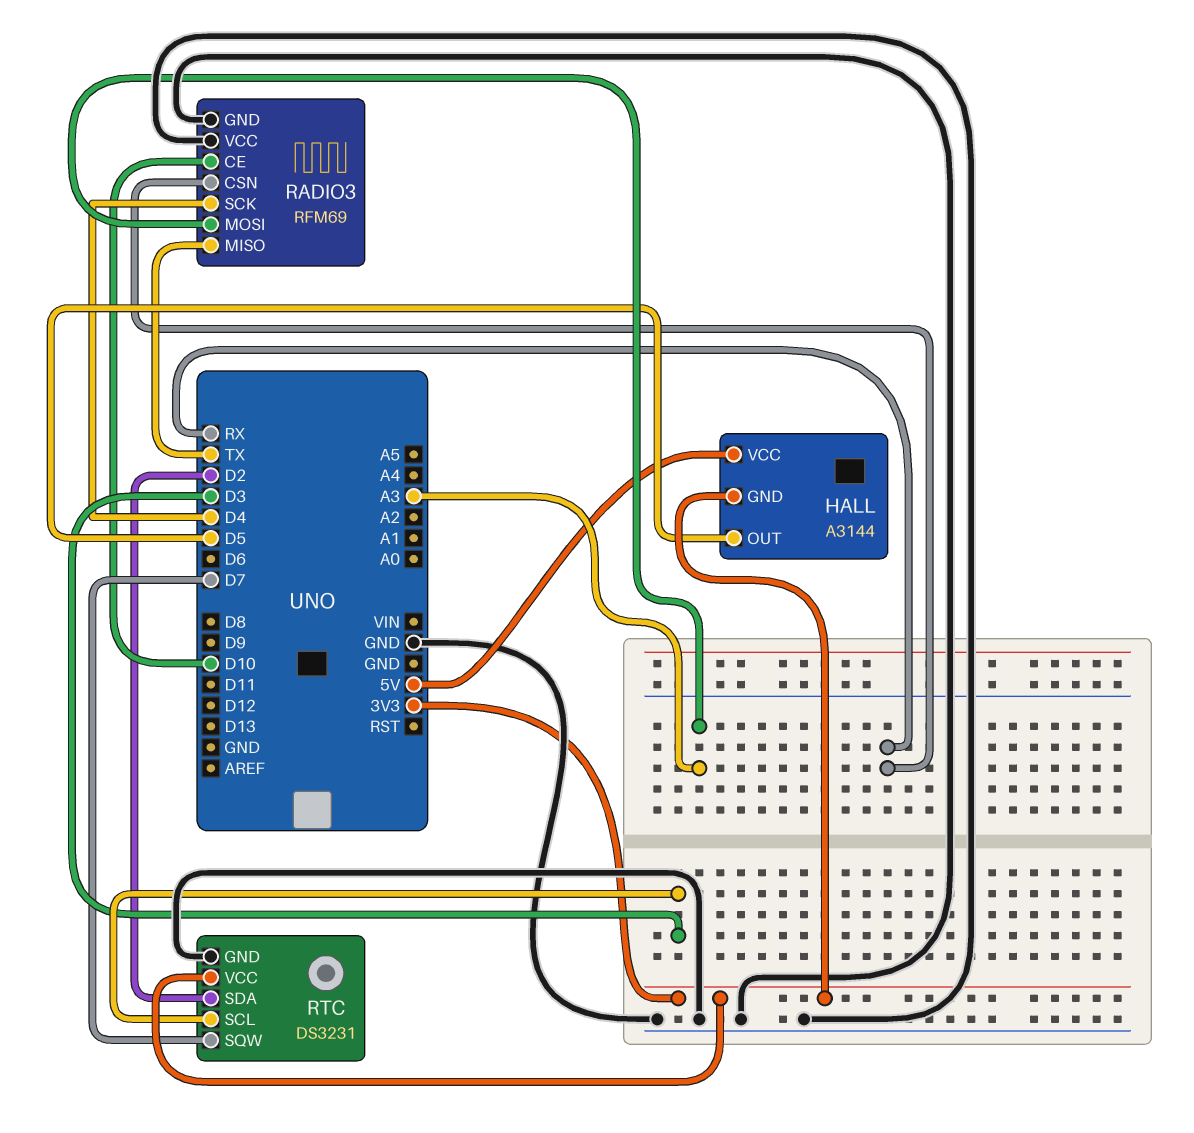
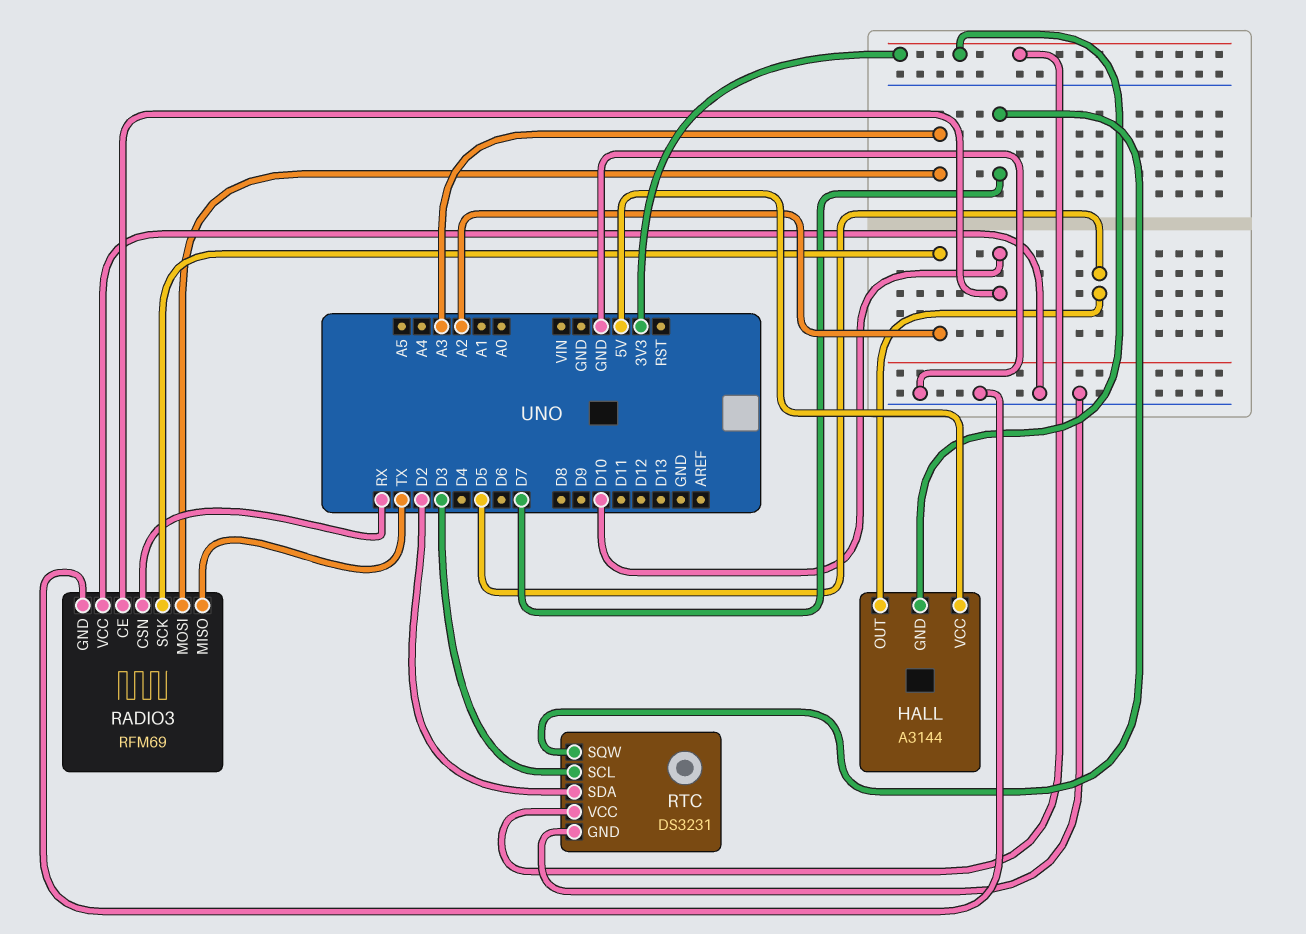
RADIO3 pin SCK: D4 -> A2

